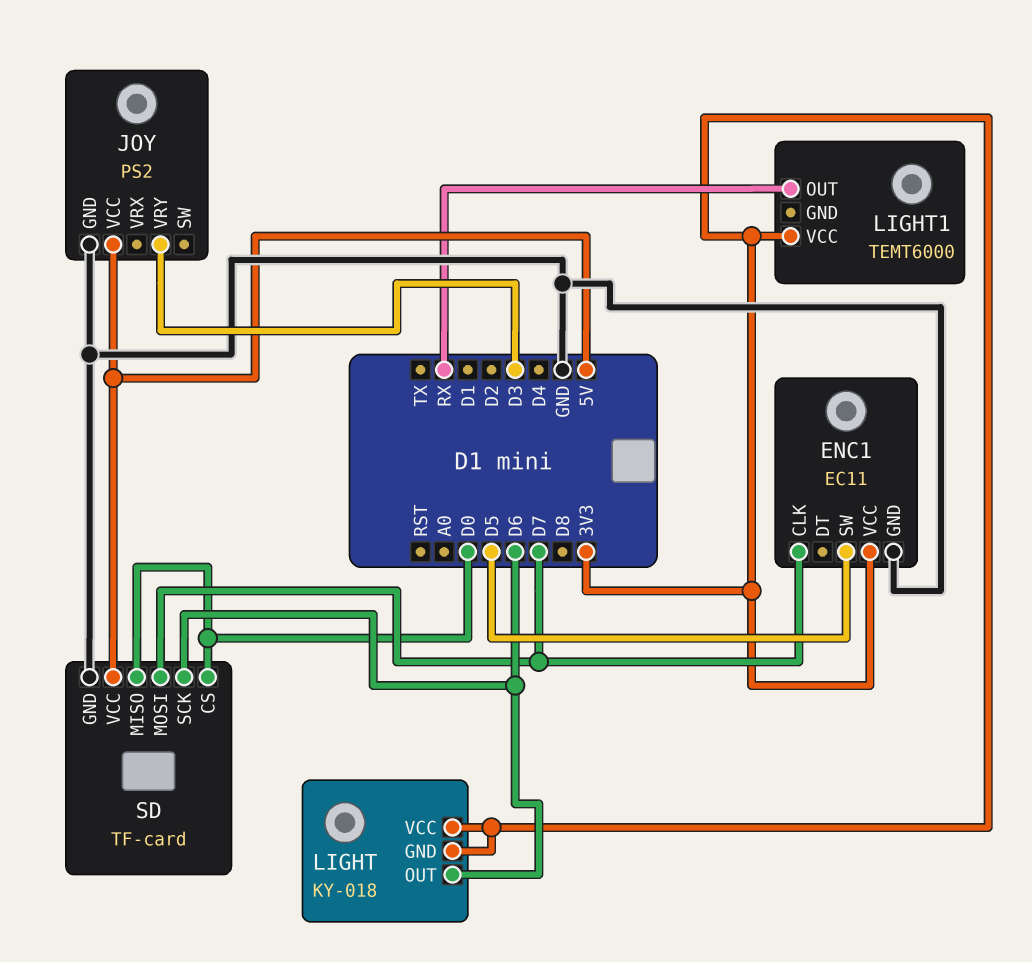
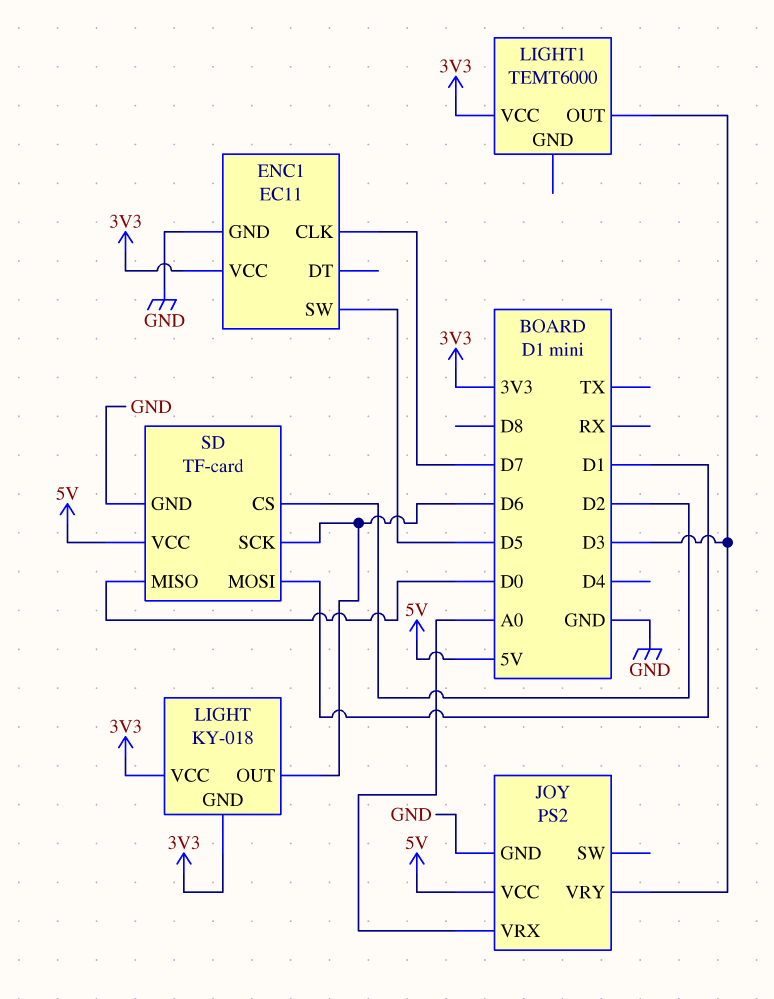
JOY pin VRX: none -> A0
LIGHT1 pin OUT: RX -> D3
SD pin CS: D0 -> D2
SD pin MOSI: D7 -> D1

